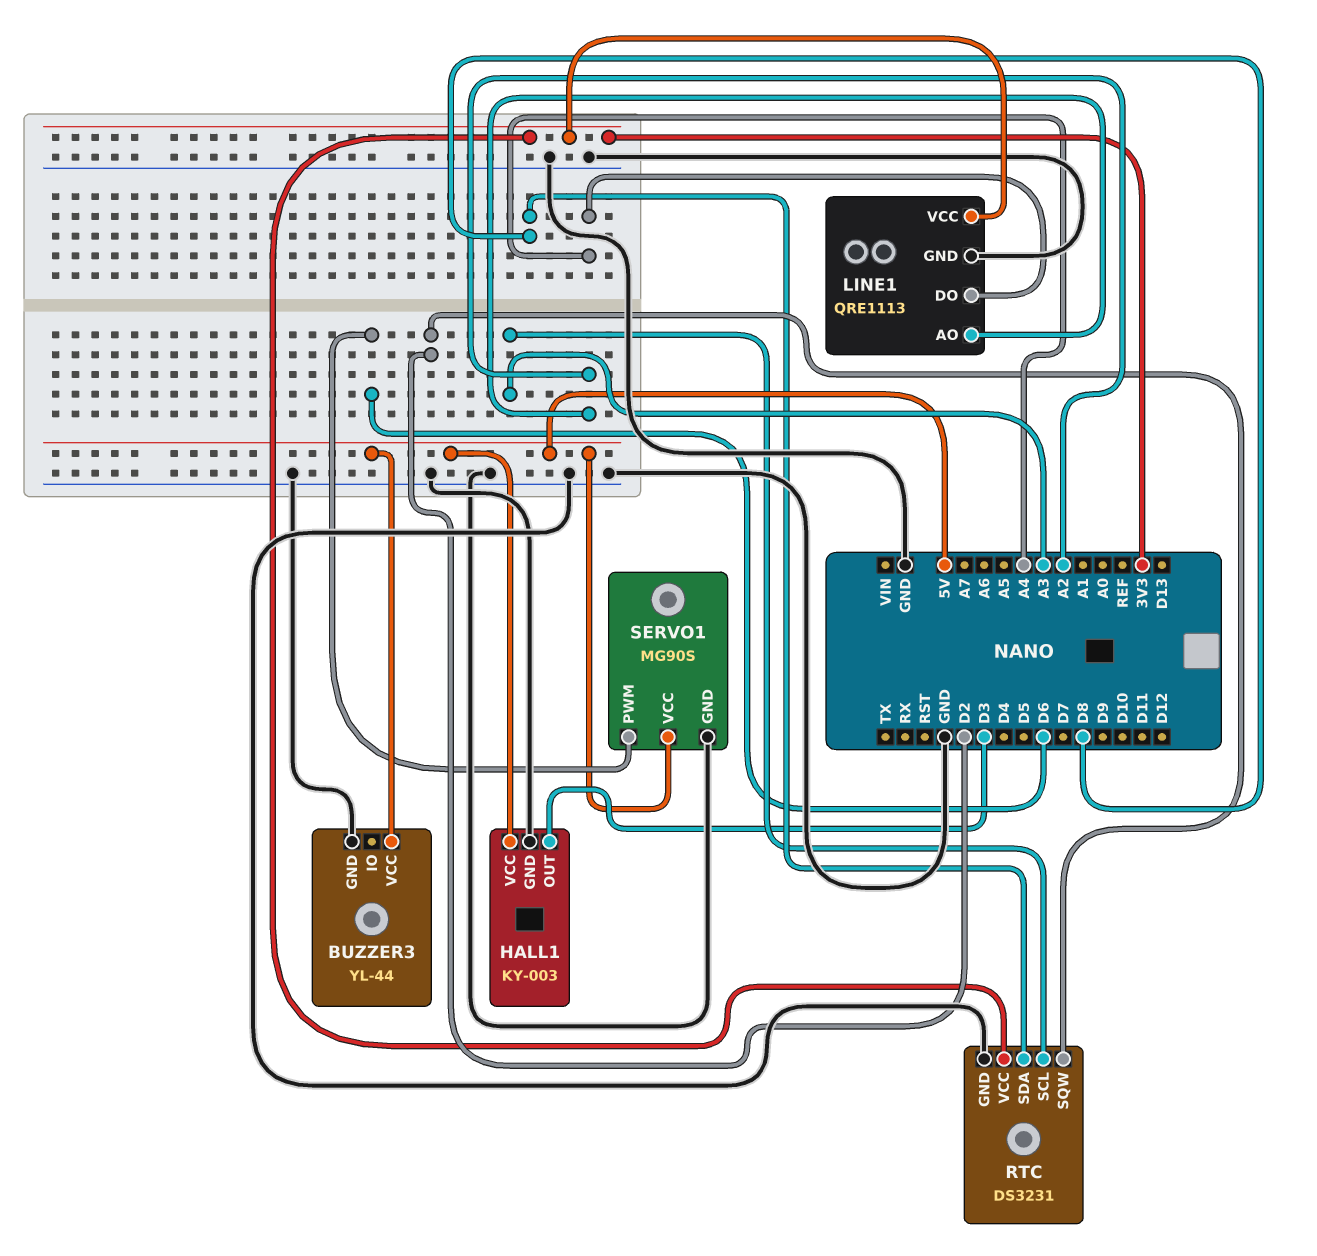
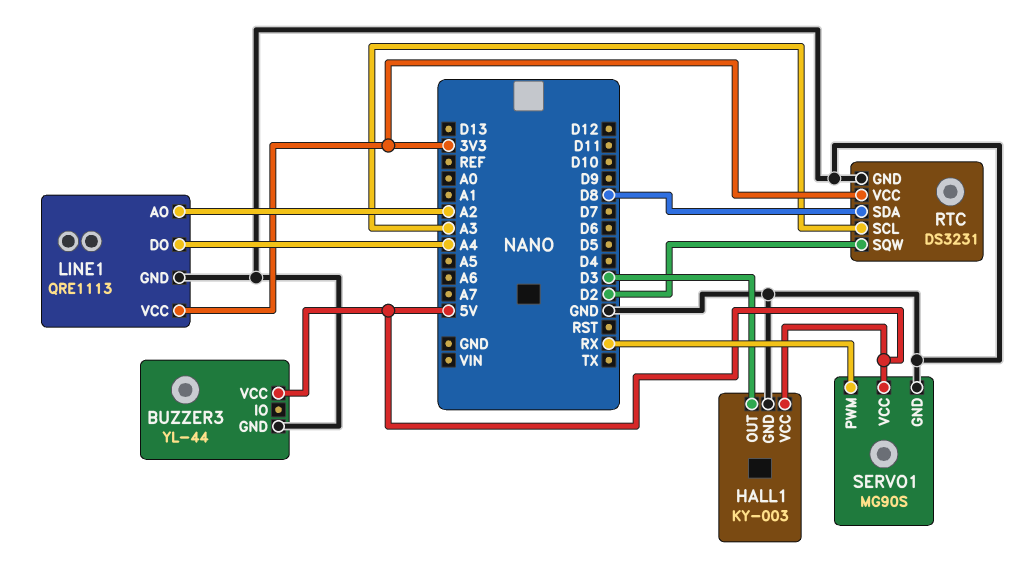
SERVO1 pin PWM: D6 -> RX

